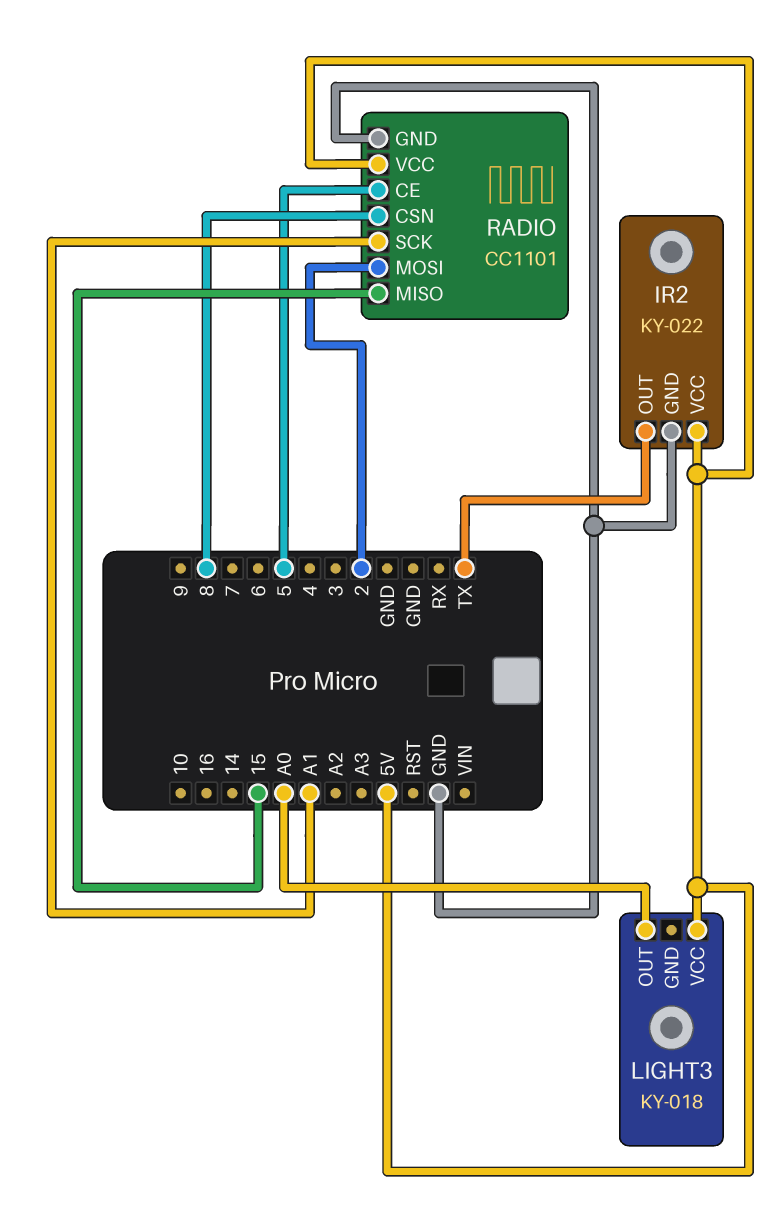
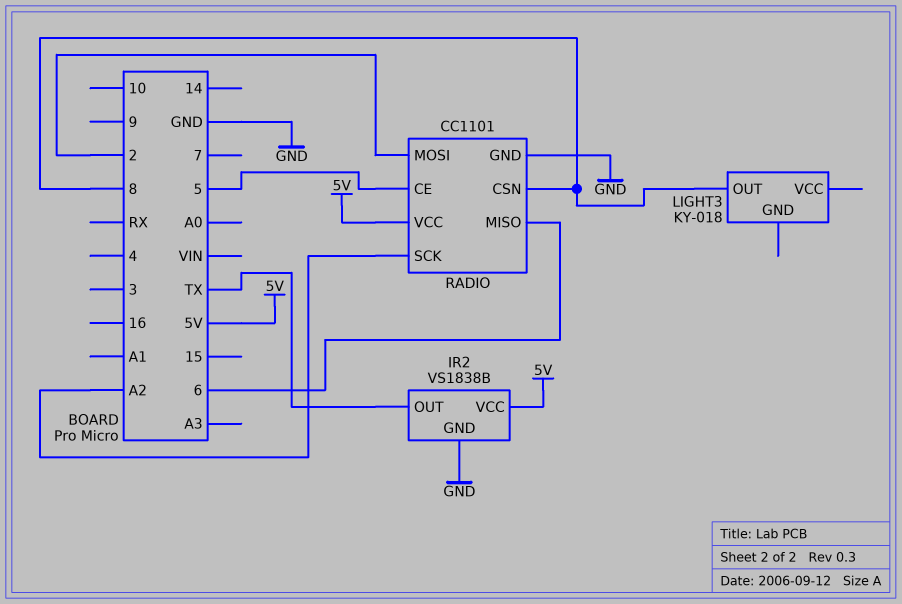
IR2: KY-022 -> VS1838B
LIGHT3 pin OUT: A0 -> 8
LIGHT3 pin VCC: 5V -> none
RADIO pin MISO: 15 -> 6
RADIO pin SCK: A1 -> A2

